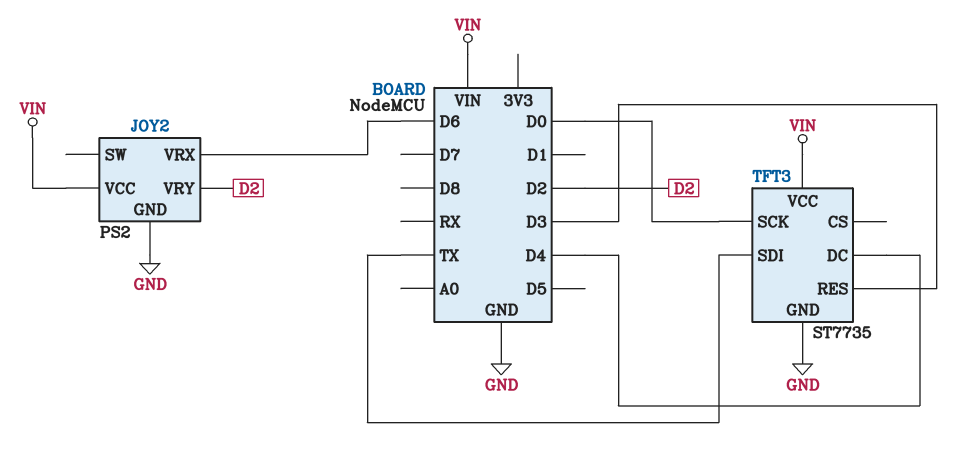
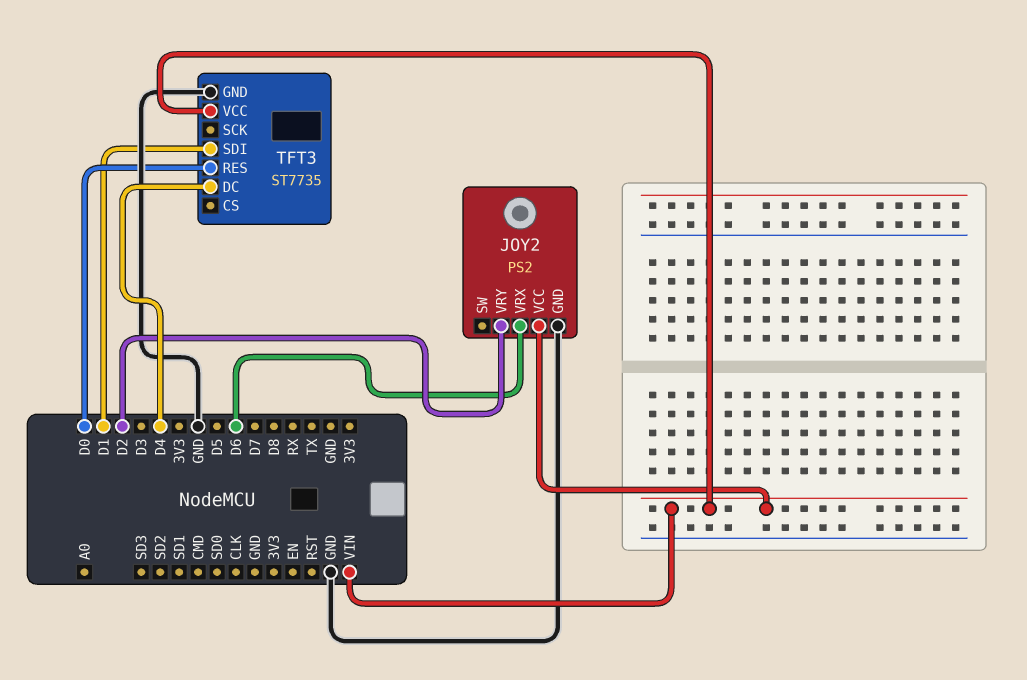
TFT3 pin RES: D3 -> D0
TFT3 pin SCK: D0 -> none
TFT3 pin SDI: TX -> D1

